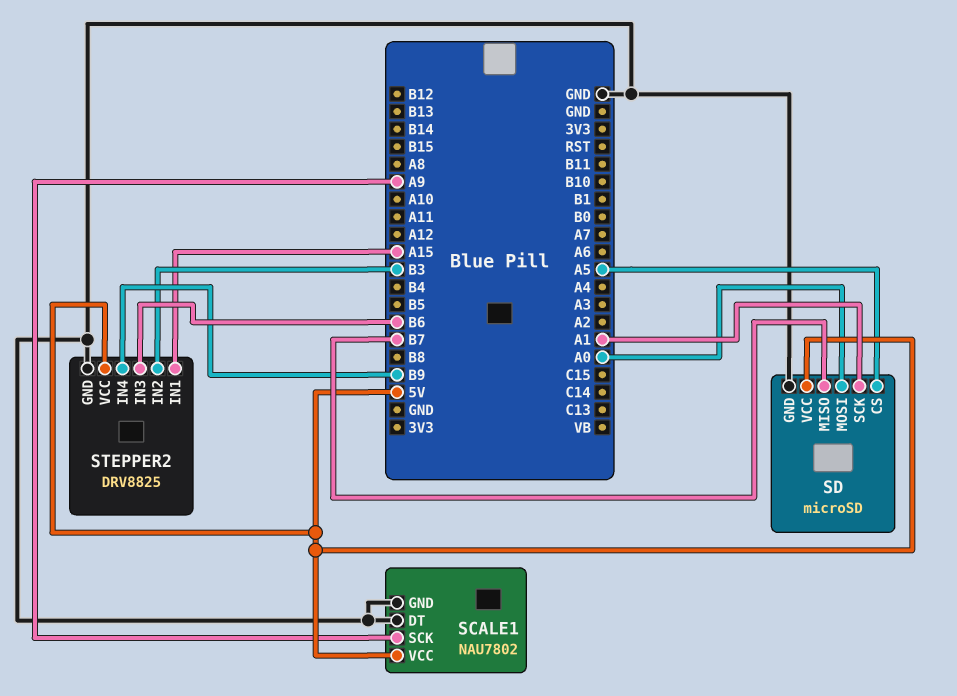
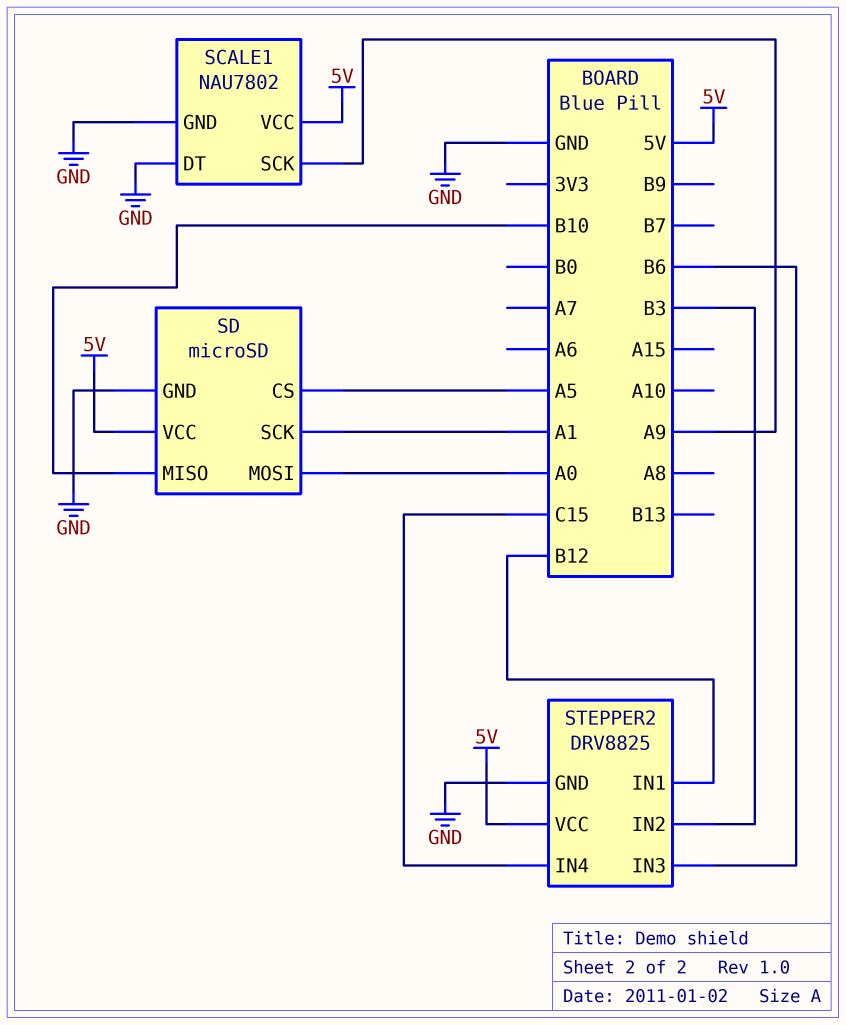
SD pin MISO: B7 -> B10
STEPPER2 pin IN1: A15 -> B12
STEPPER2 pin IN4: B9 -> C15

